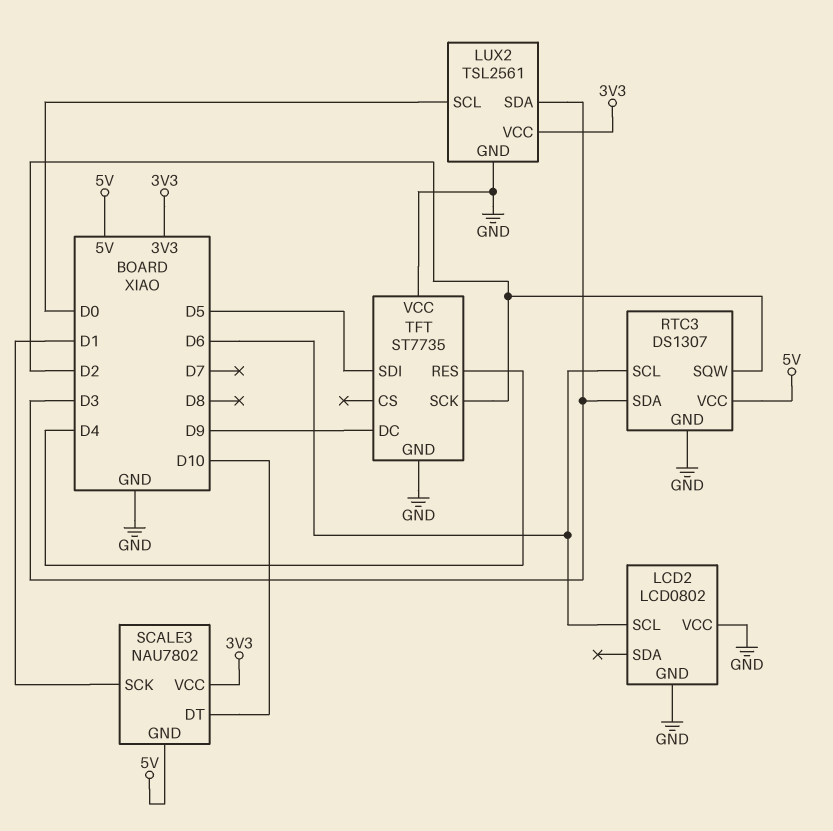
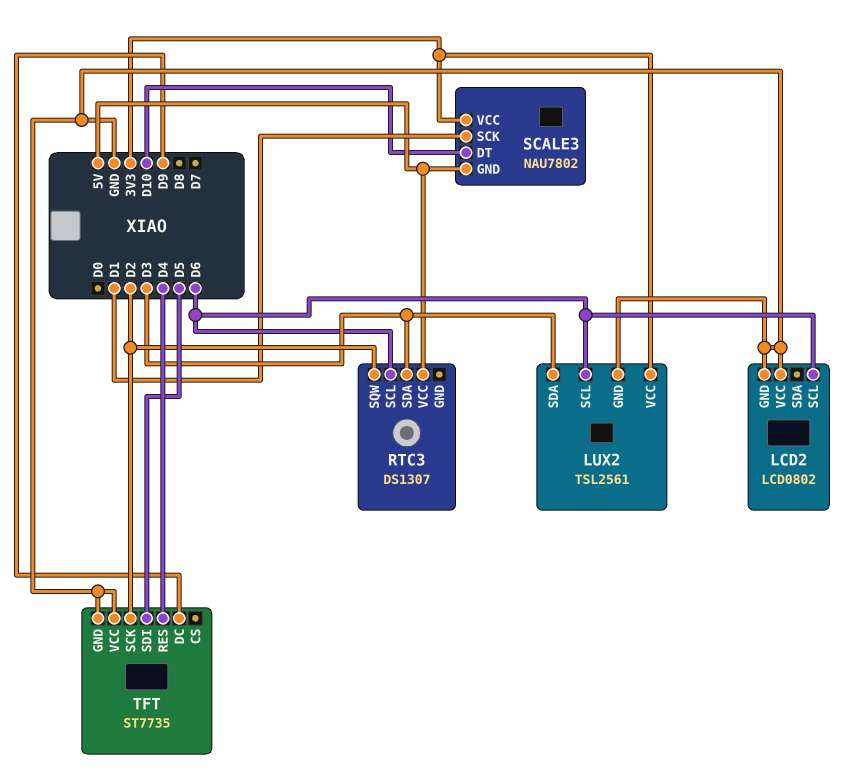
LUX2 pin SCL: D0 -> D6
RTC3 pin GND: GND -> none

